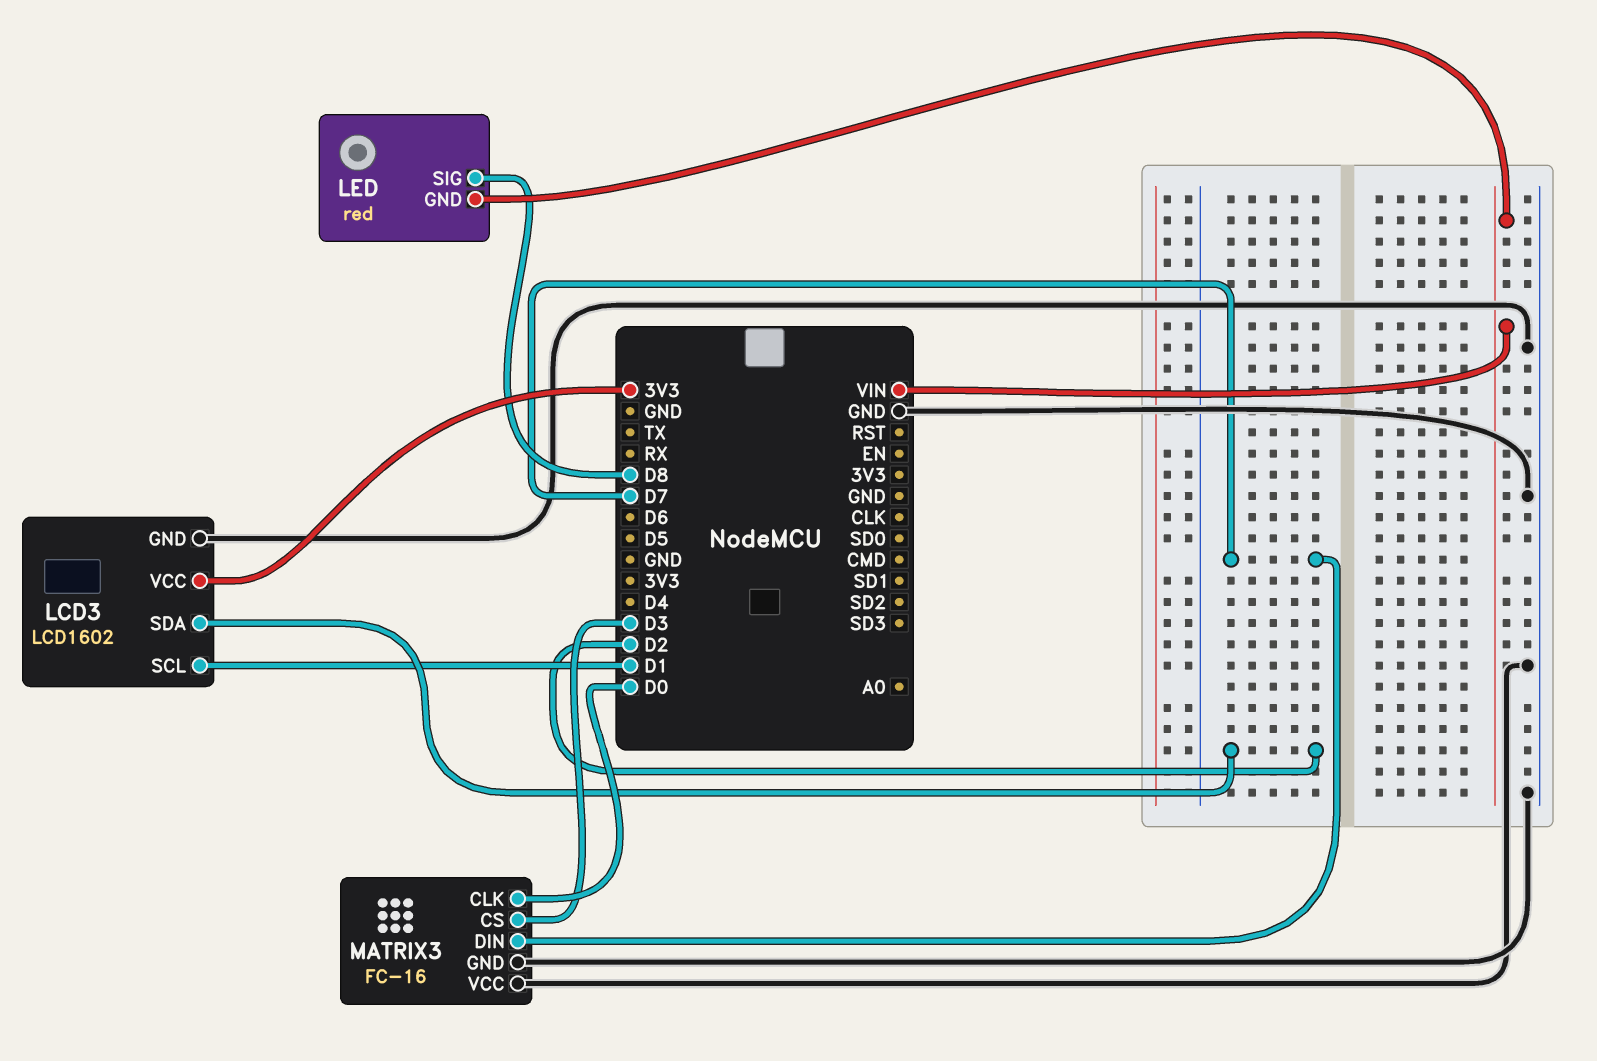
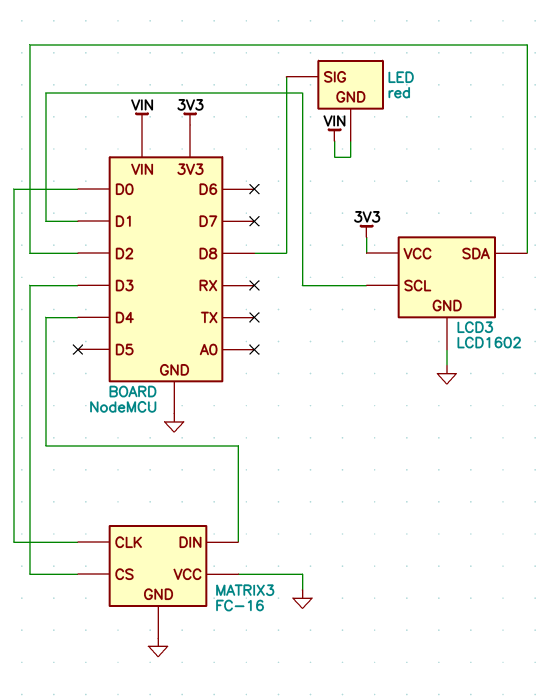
MATRIX3 pin DIN: D7 -> D4

